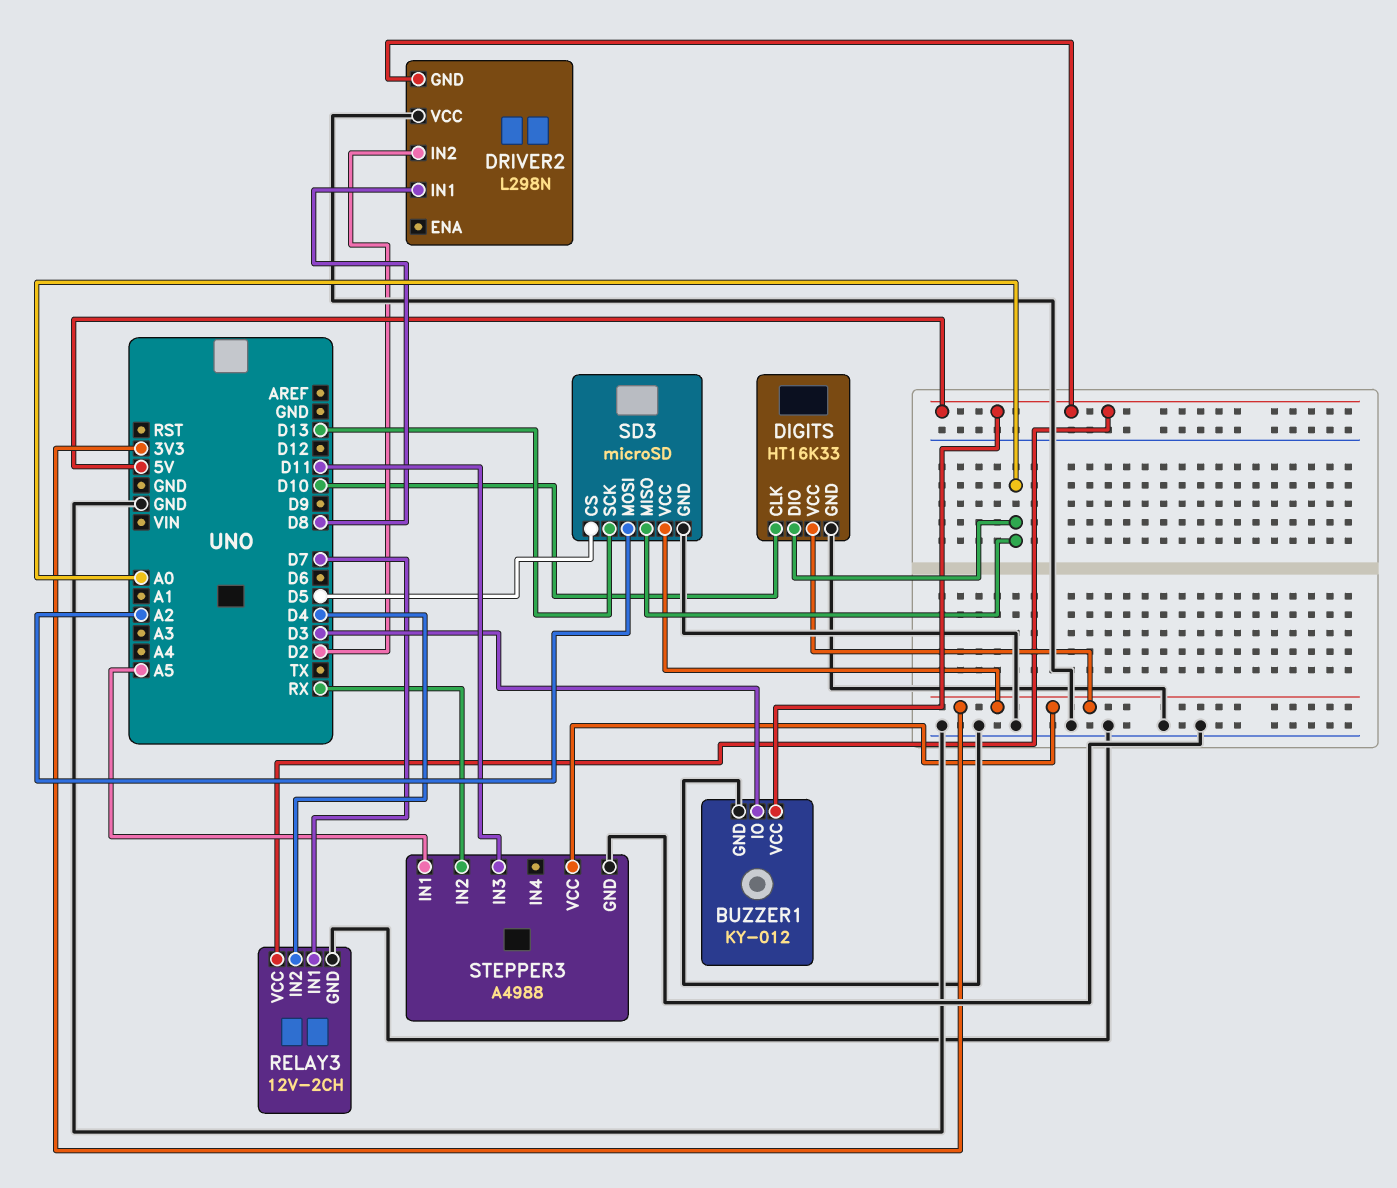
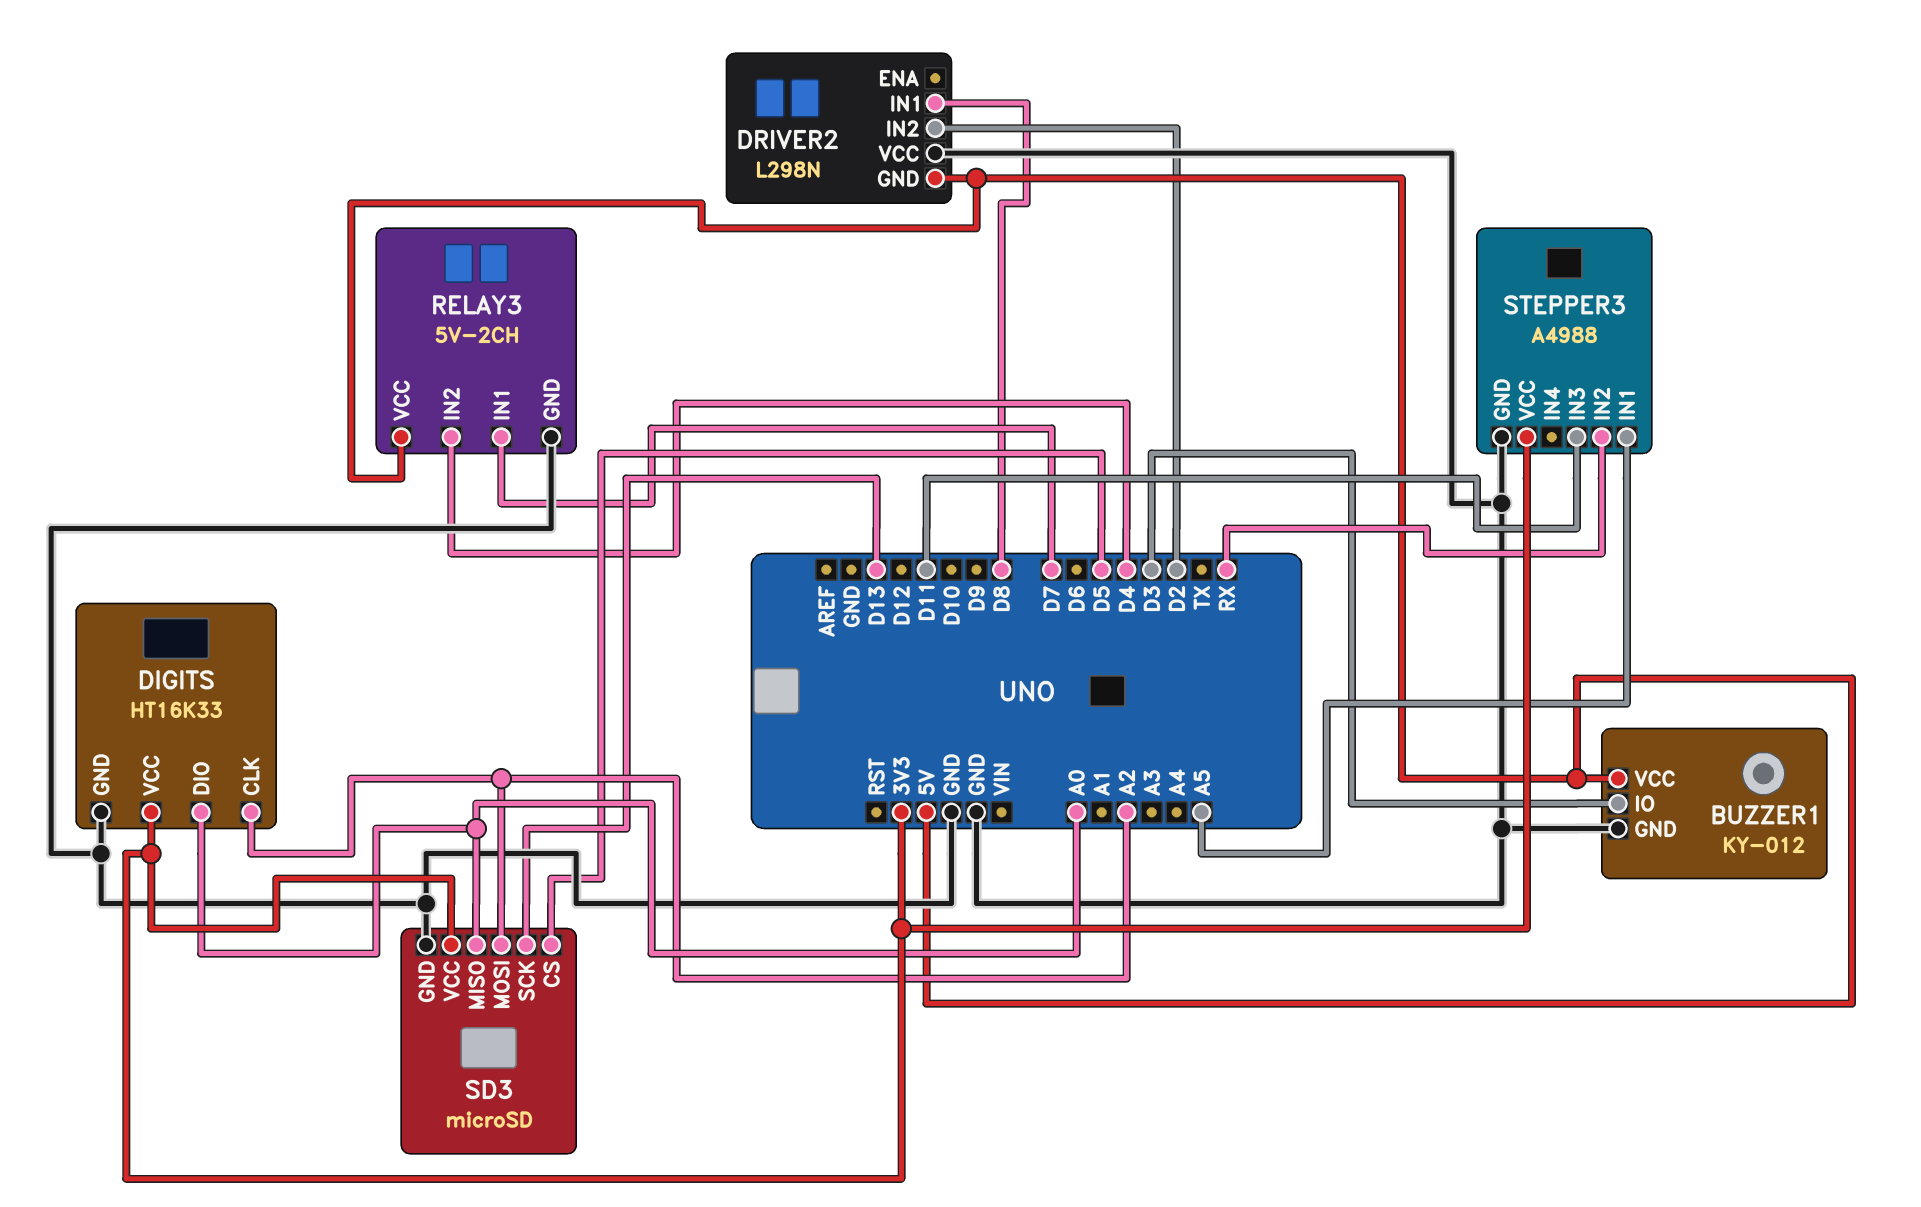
DIGITS pin CLK: D10 -> A2
RELAY3: 12V-2CH -> 5V-2CH

